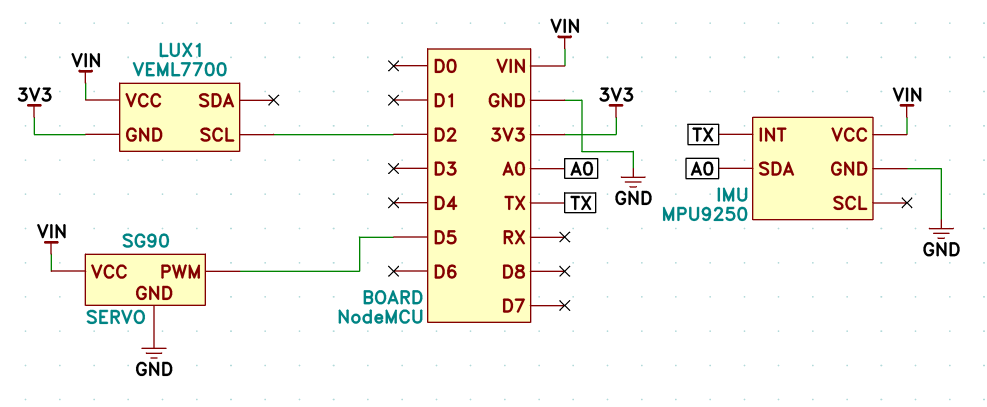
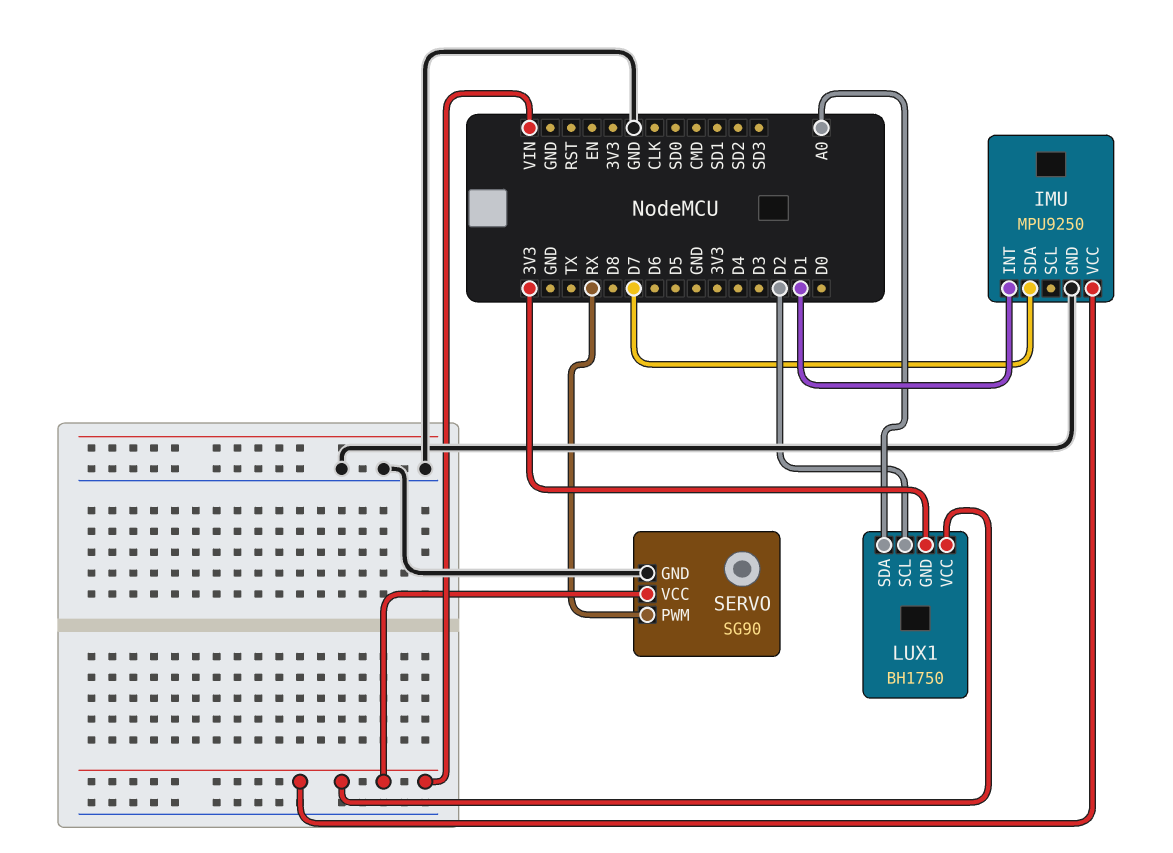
IMU pin INT: TX -> D1
IMU pin SDA: A0 -> D7
LUX1: VEML7700 -> BH1750
LUX1 pin SDA: none -> A0
SERVO pin PWM: D5 -> RX

